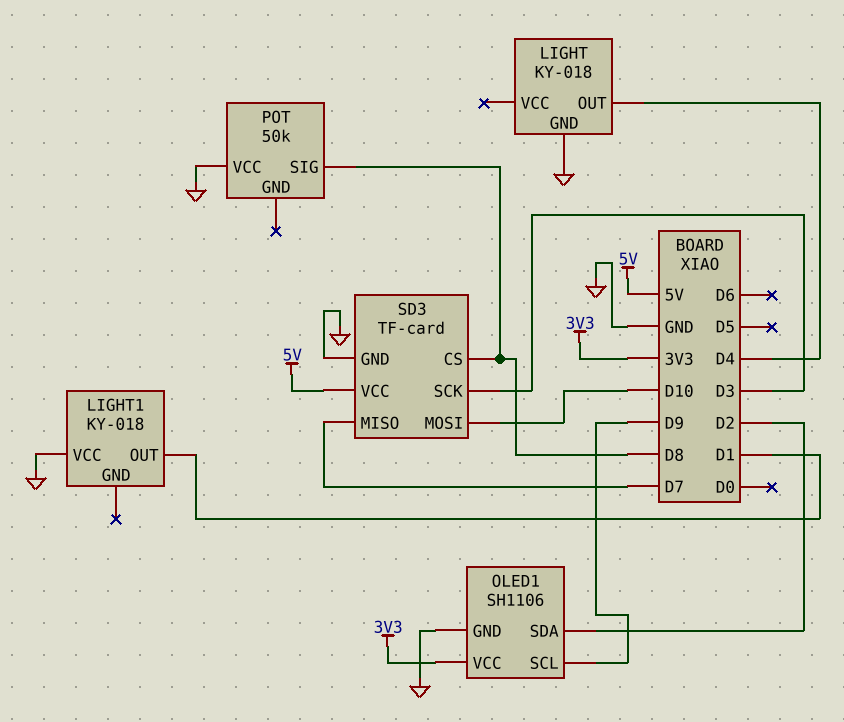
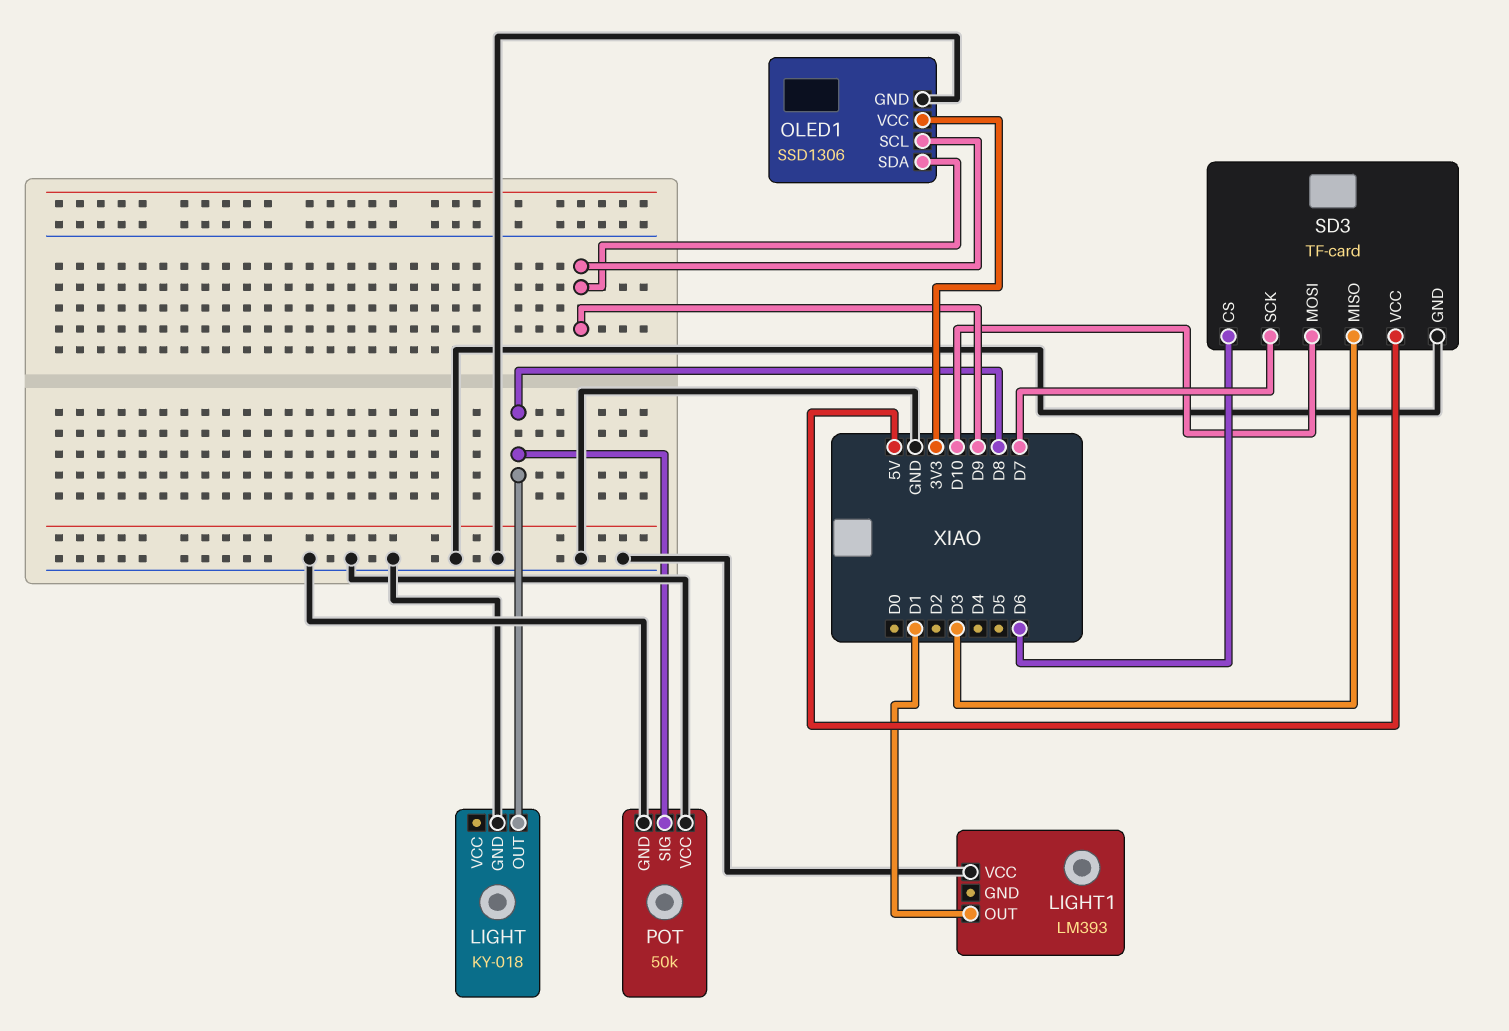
LIGHT pin OUT: D4 -> D8
LIGHT1: KY-018 -> LM393
OLED1: SH1106 -> SSD1306
OLED1 pin SDA: D2 -> D9
POT pin GND: none -> GND
SD3 pin CS: D8 -> D6
SD3 pin MISO: D7 -> D3
SD3 pin SCK: D3 -> D7

